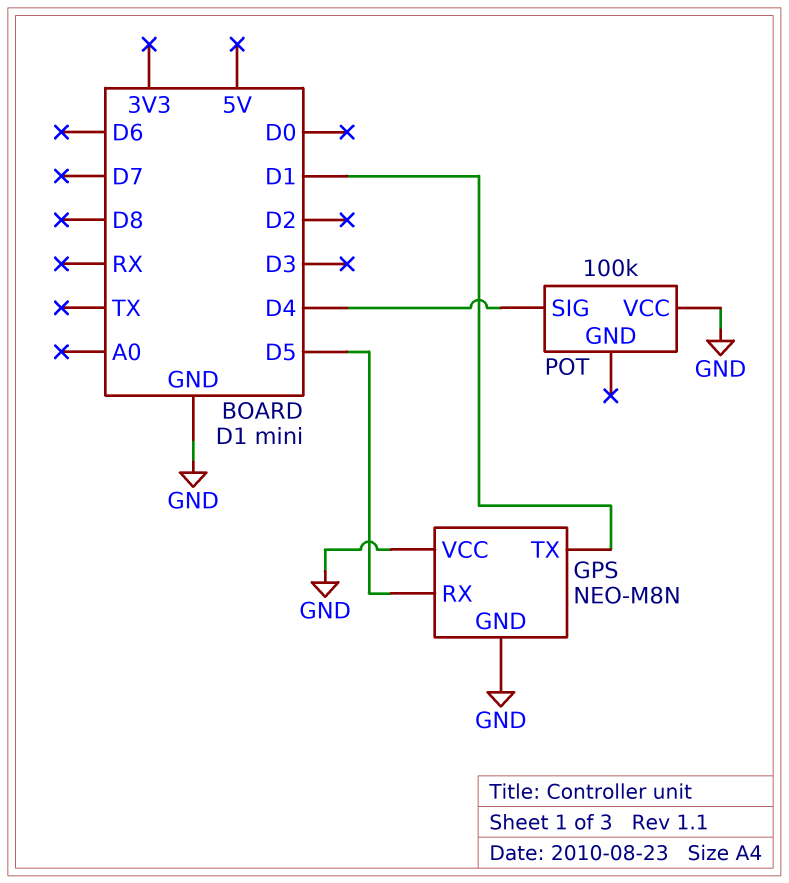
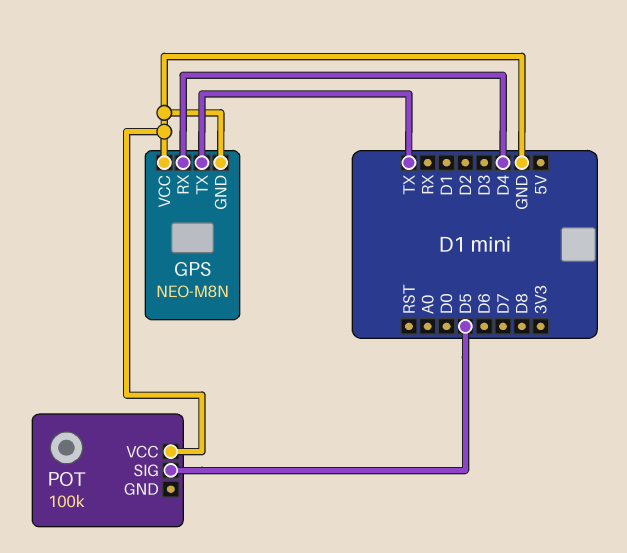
GPS pin RX: D5 -> D4
GPS pin TX: D1 -> TX
POT pin SIG: D4 -> D5

